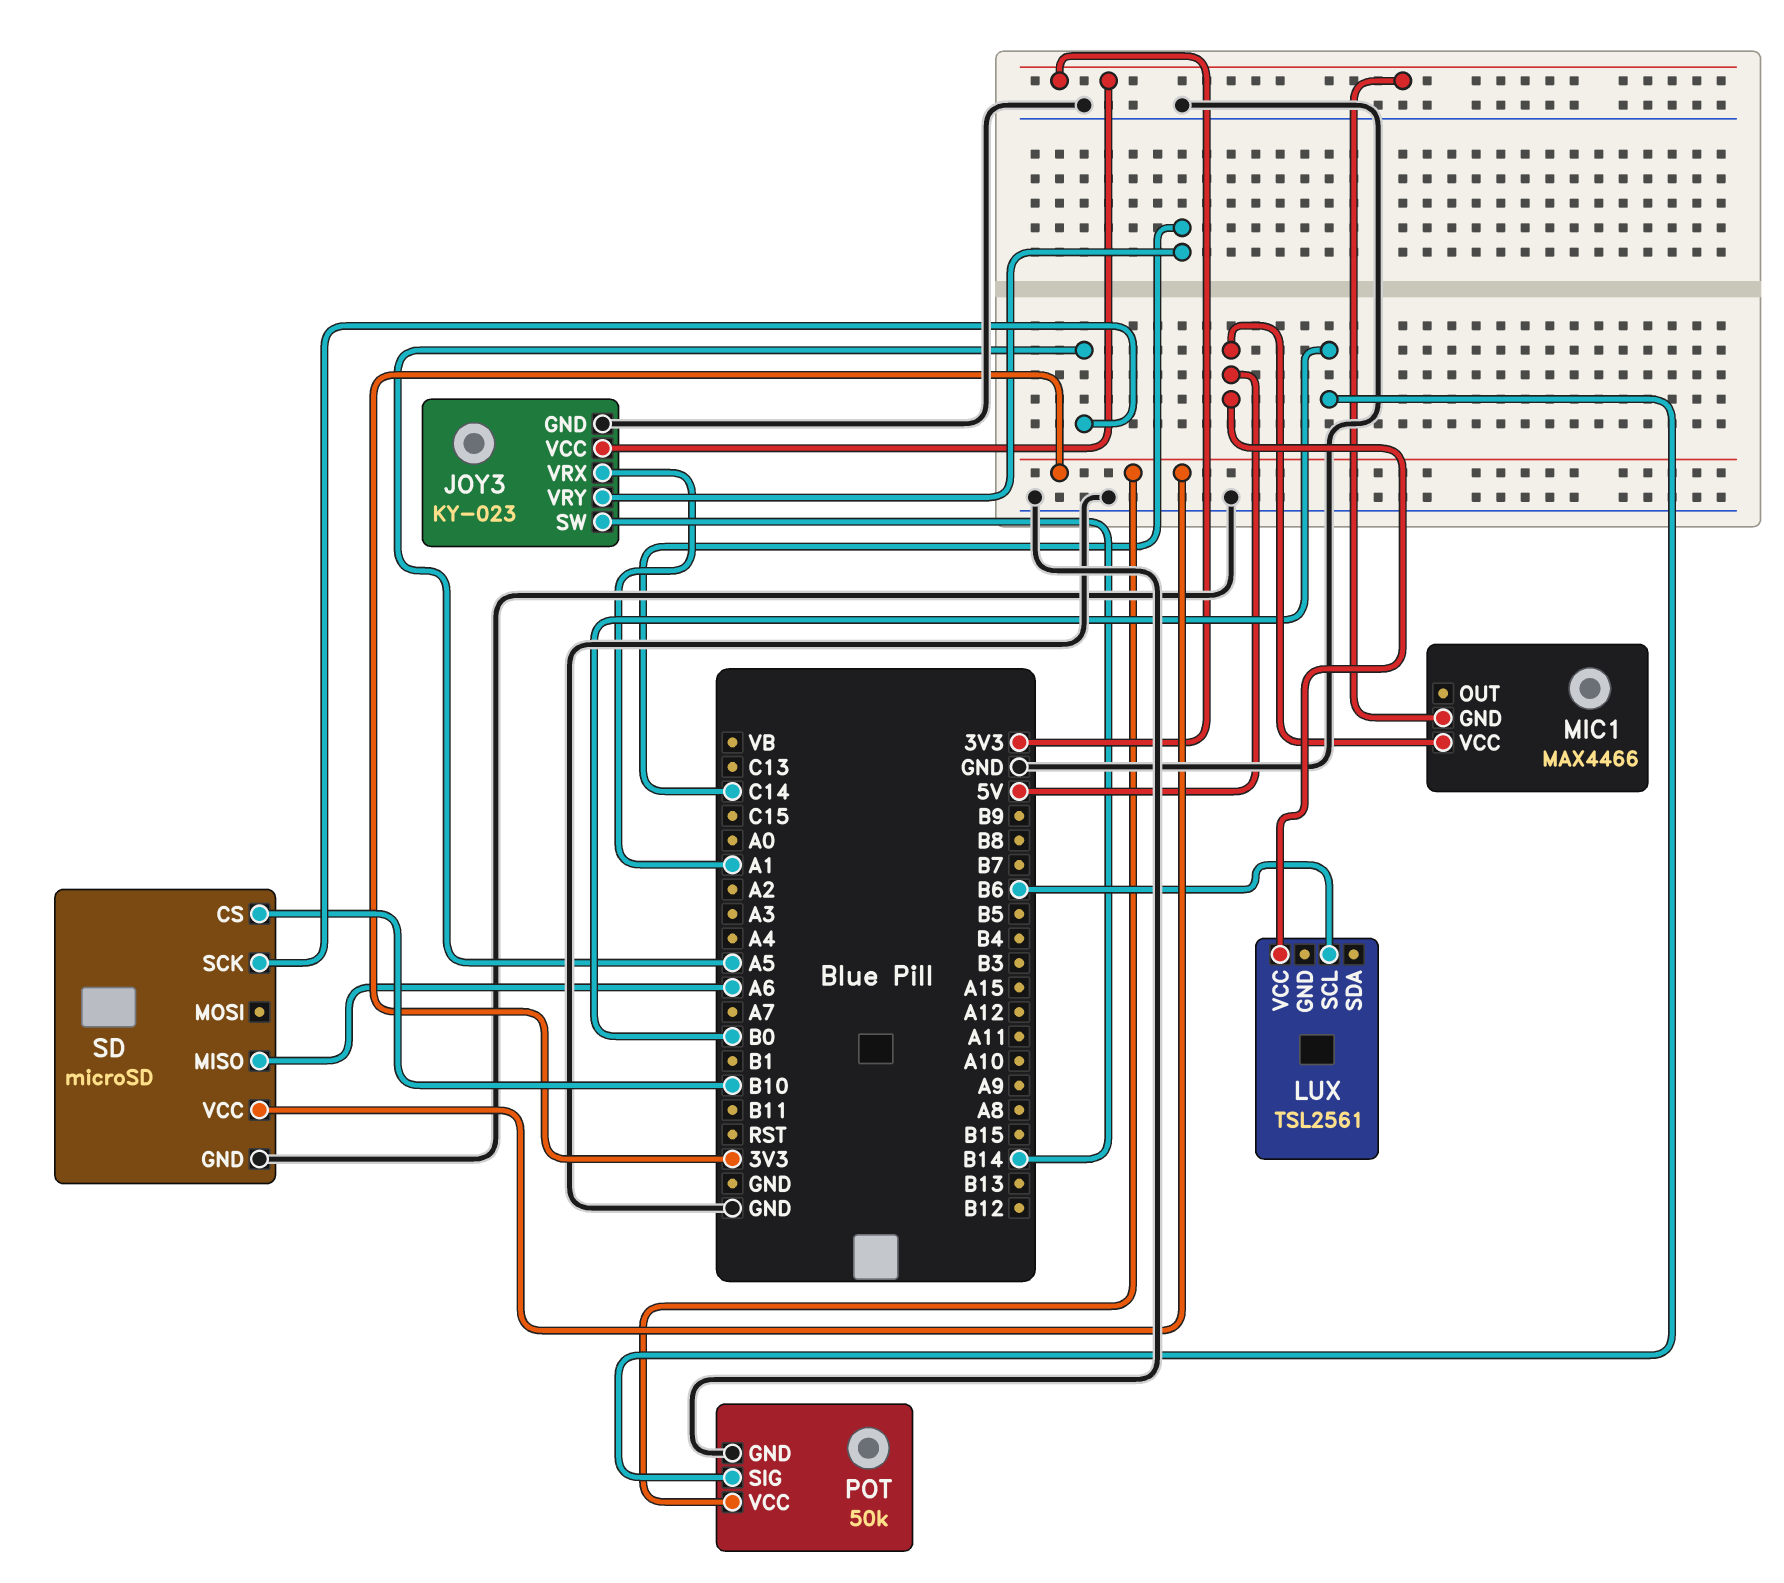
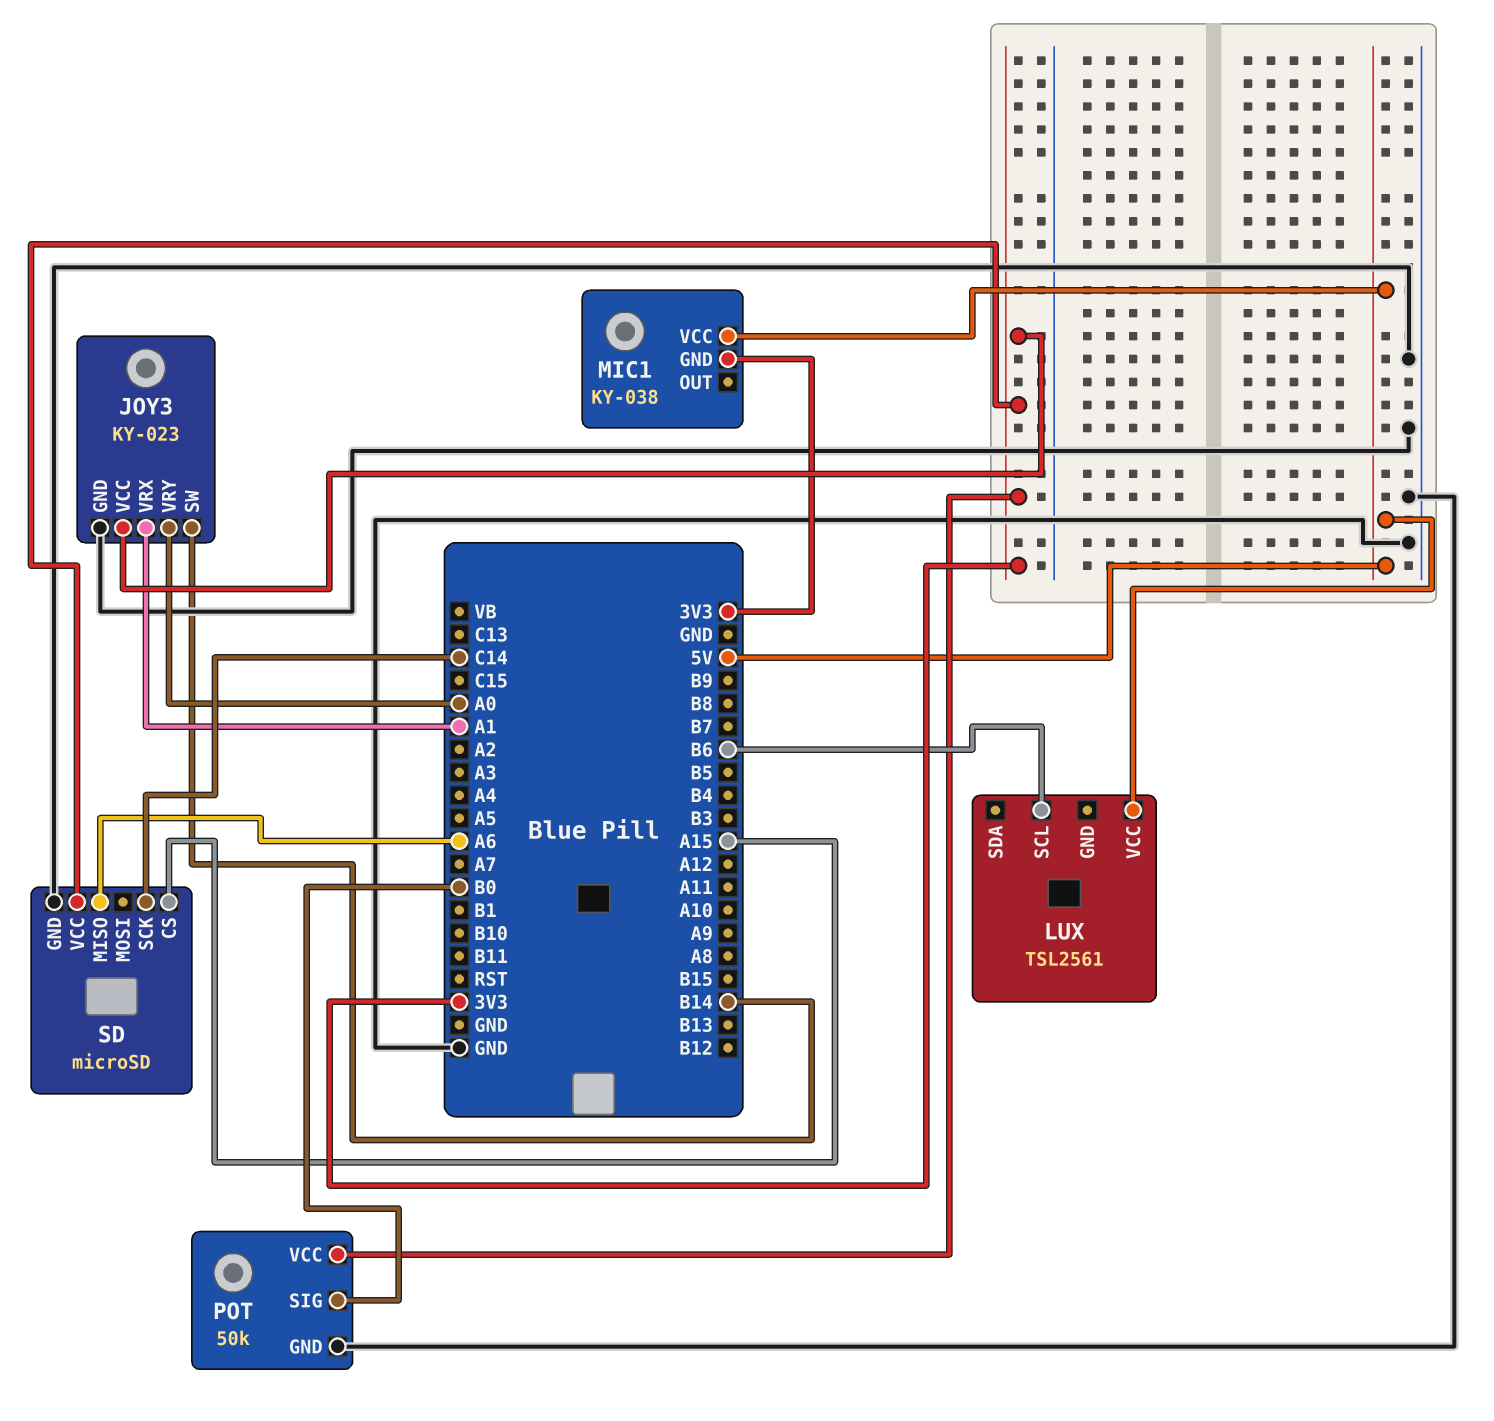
JOY3 pin VRY: C14 -> A0
MIC1: MAX4466 -> KY-038
SD pin CS: B10 -> A15
SD pin SCK: A5 -> C14

